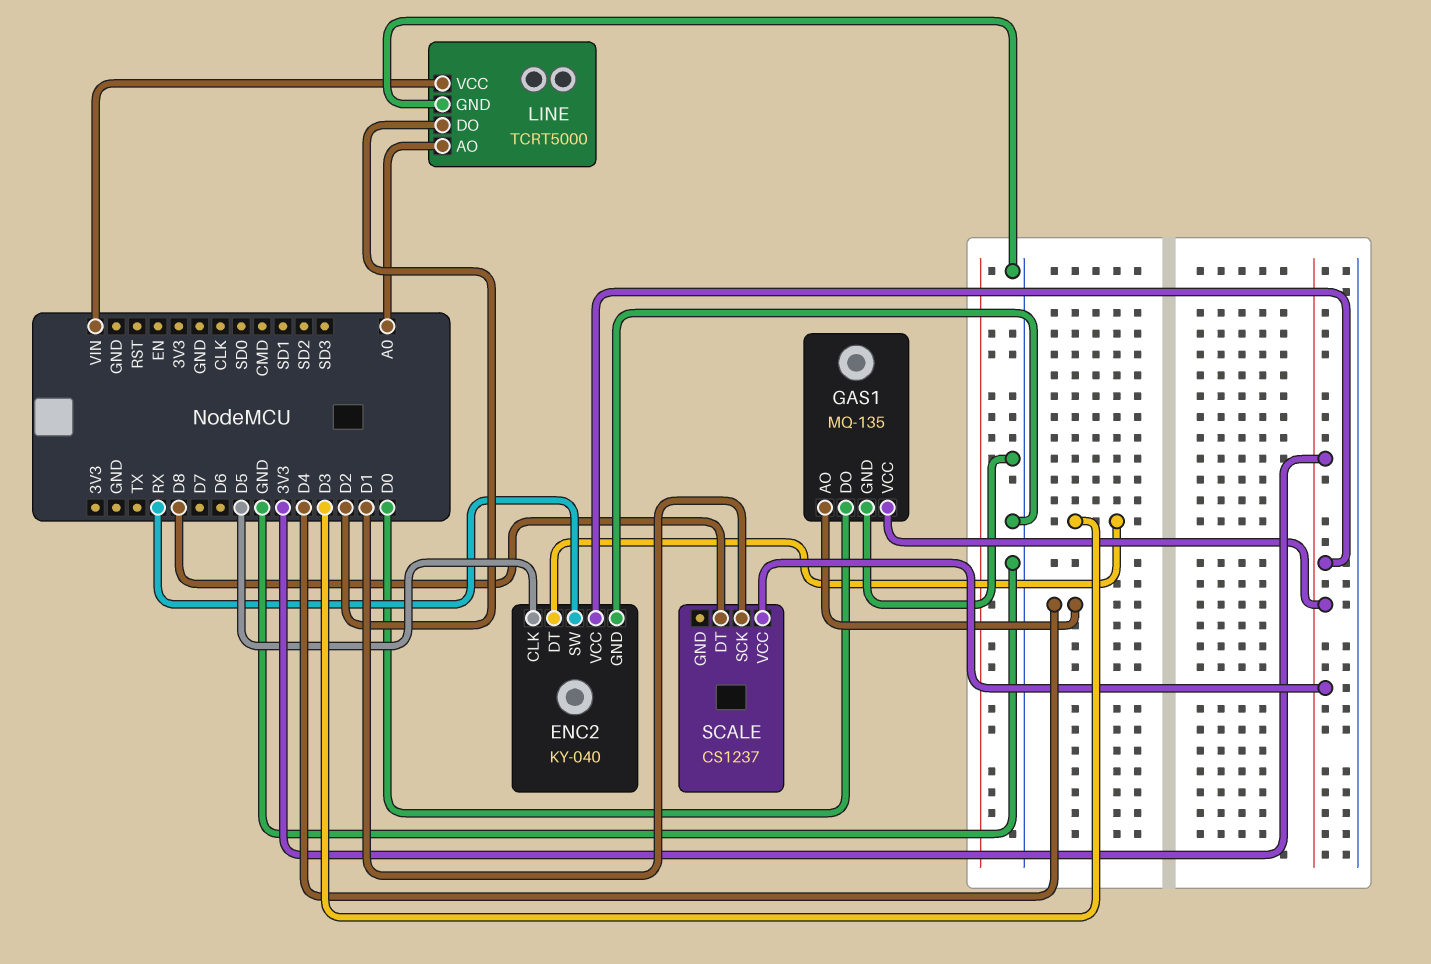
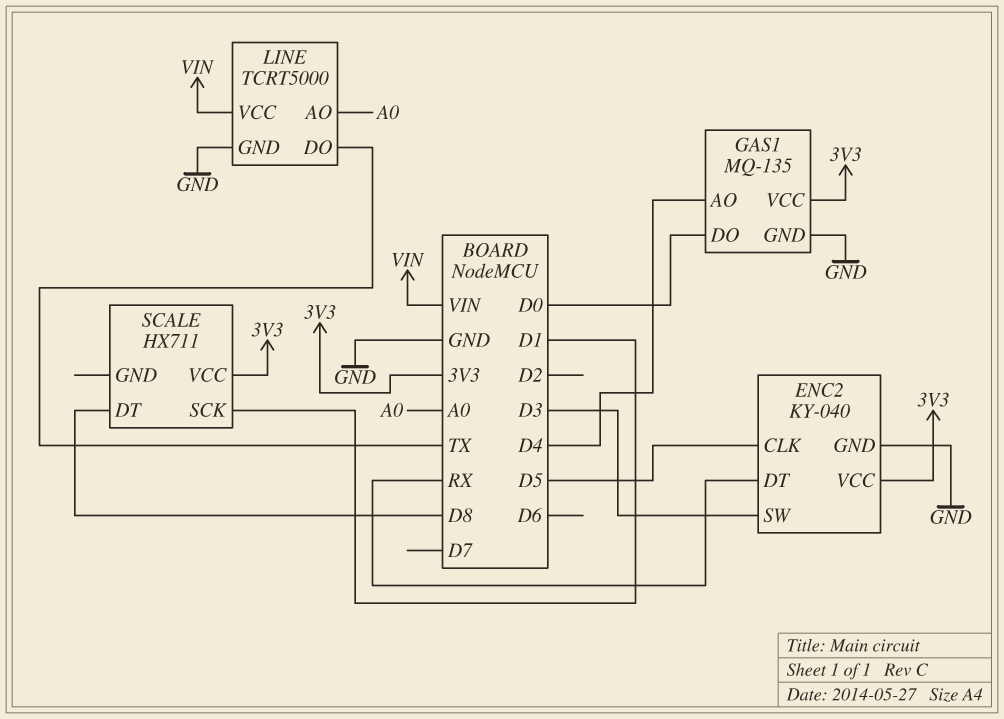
ENC2 pin DT: D3 -> RX
ENC2 pin SW: RX -> D3
LINE pin DO: D2 -> TX
SCALE: CS1237 -> HX711

